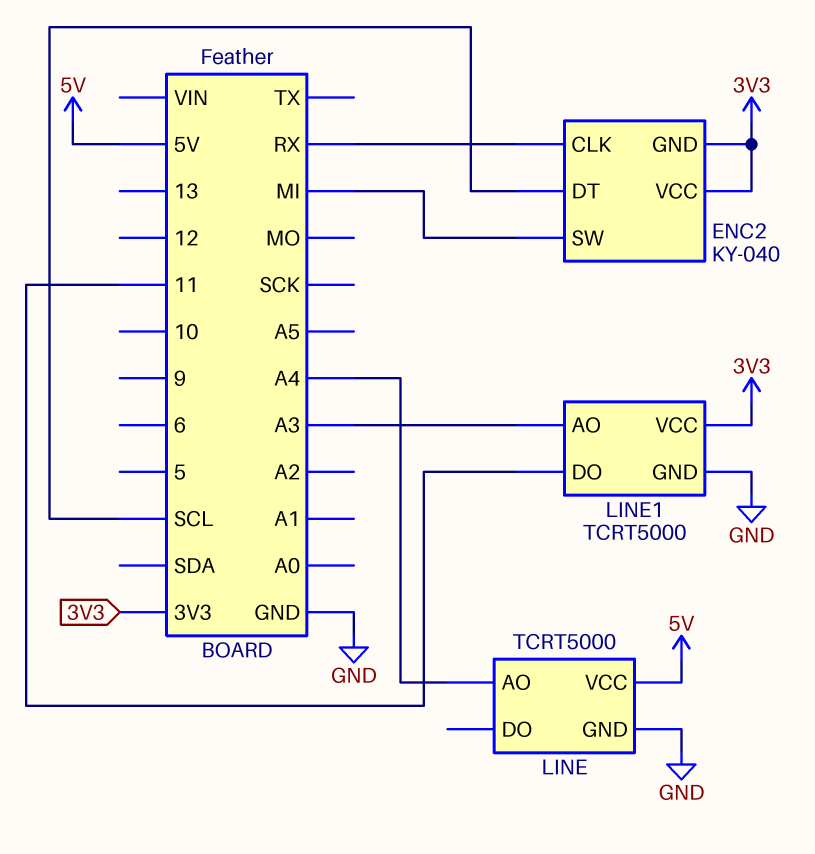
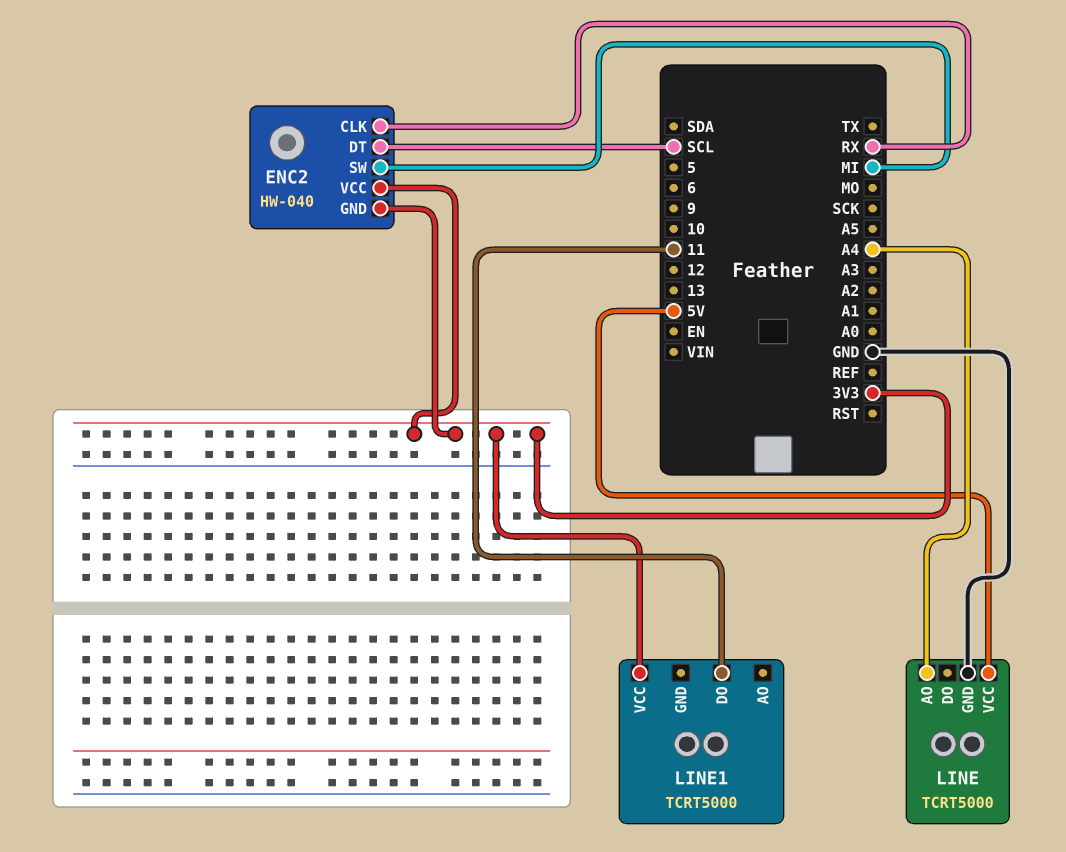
ENC2: KY-040 -> HW-040
LINE1 pin AO: A3 -> none
LINE1 pin GND: GND -> none

